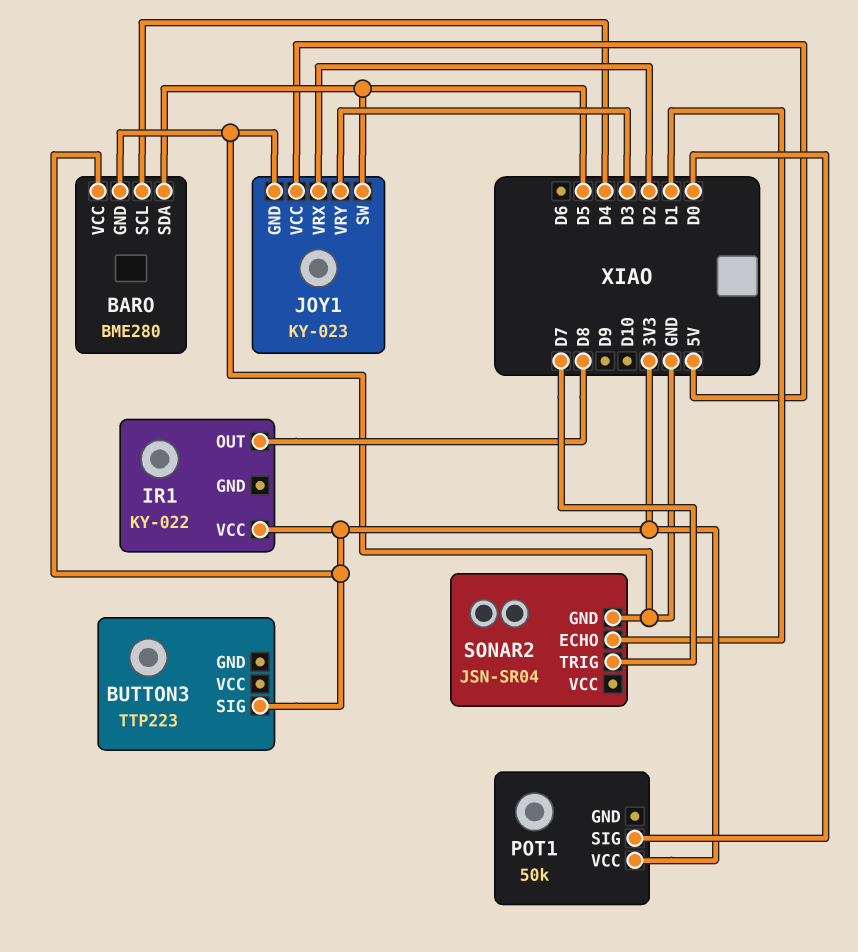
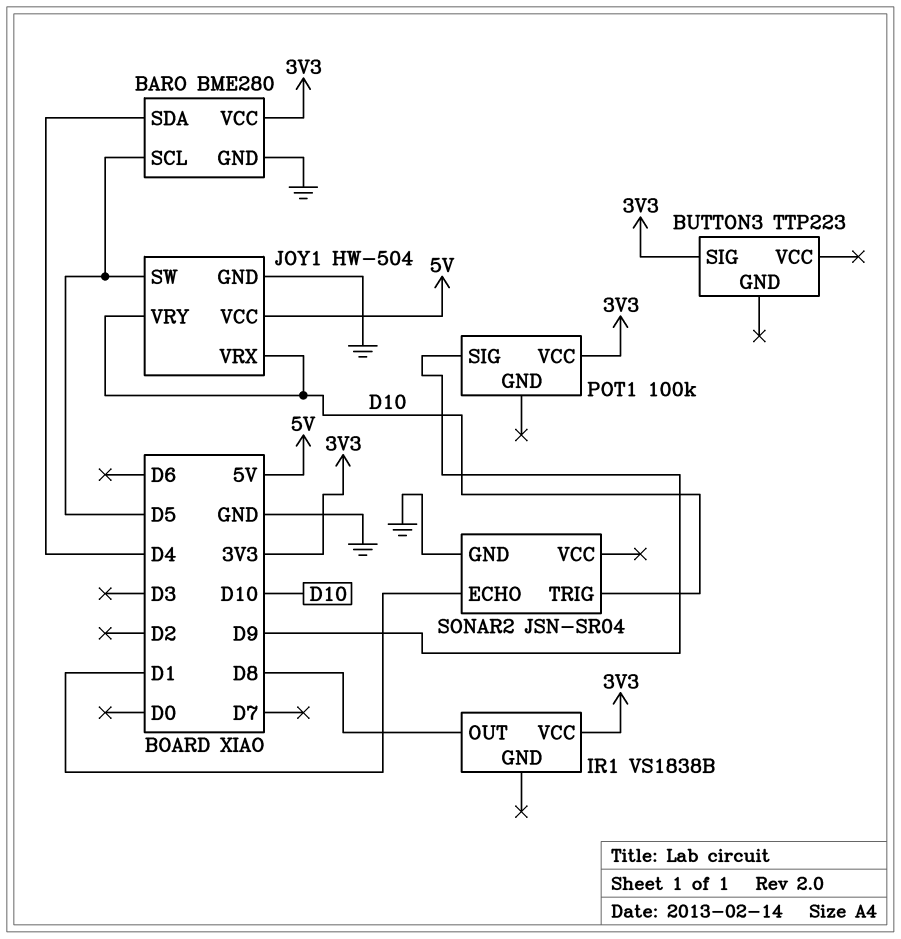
BARO pin SCL: D4 -> D5
BARO pin SDA: D5 -> D4
IR1: KY-022 -> VS1838B
JOY1: KY-023 -> HW-504
JOY1 pin VRX: D2 -> D10
JOY1 pin VRY: D3 -> D10
POT1: 50k -> 100k
POT1 pin SIG: D0 -> D9
SONAR2 pin TRIG: D7 -> D10

